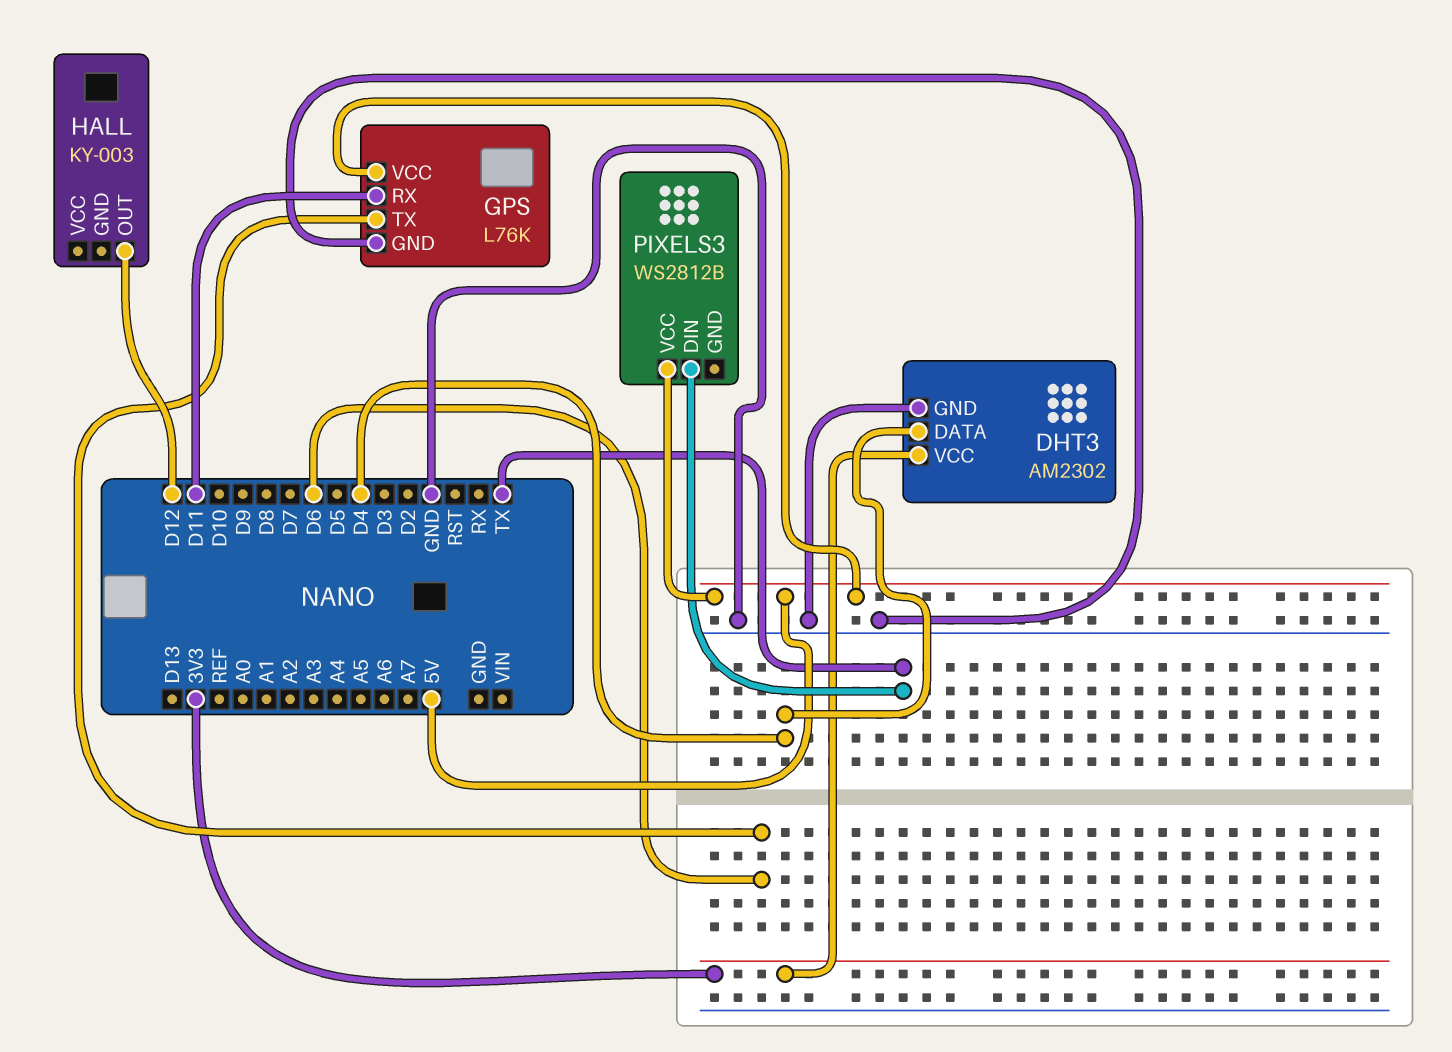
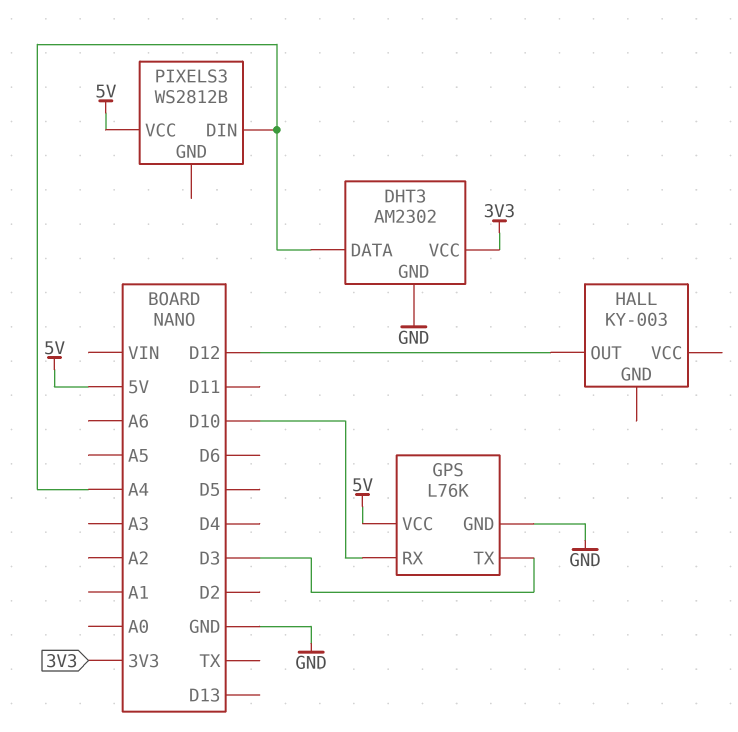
DHT3 pin DATA: D4 -> A4
GPS pin RX: D11 -> D10
GPS pin TX: D6 -> D3
PIXELS3 pin DIN: TX -> A4

